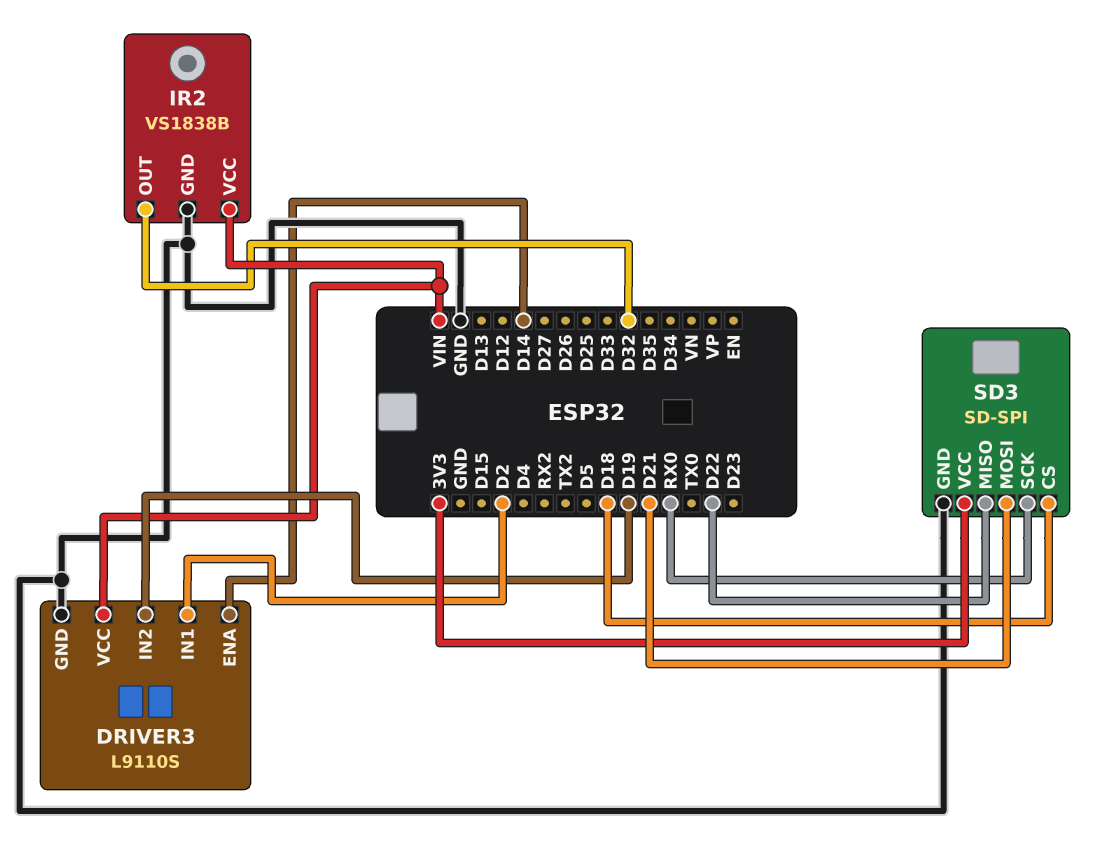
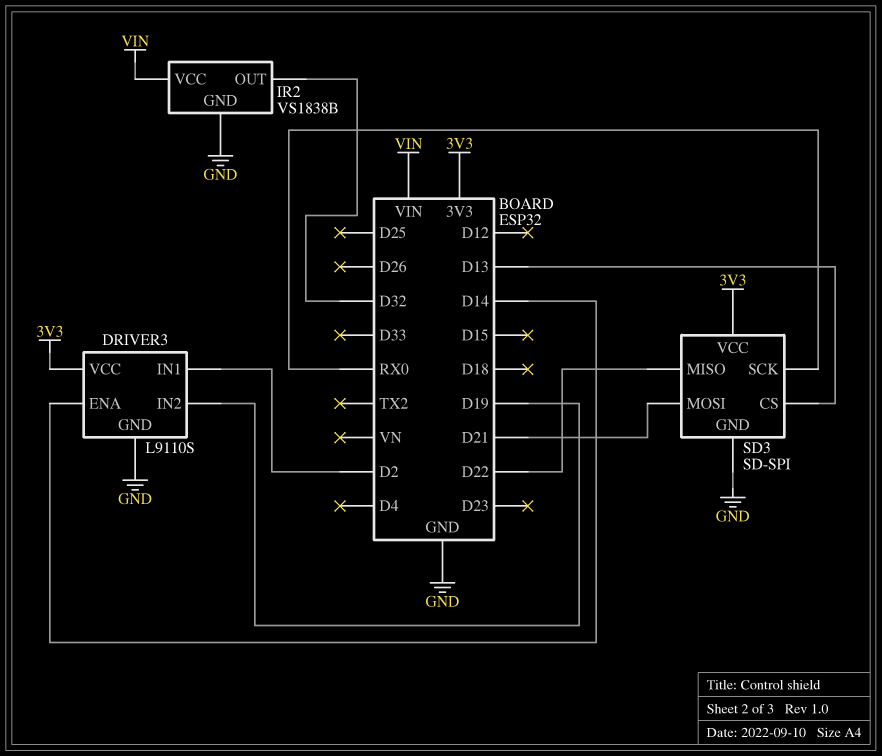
DRIVER3 pin VCC: VIN -> 3V3
SD3 pin CS: D18 -> D13

